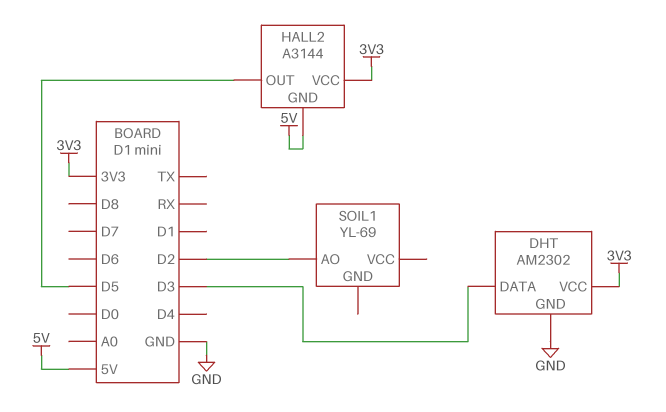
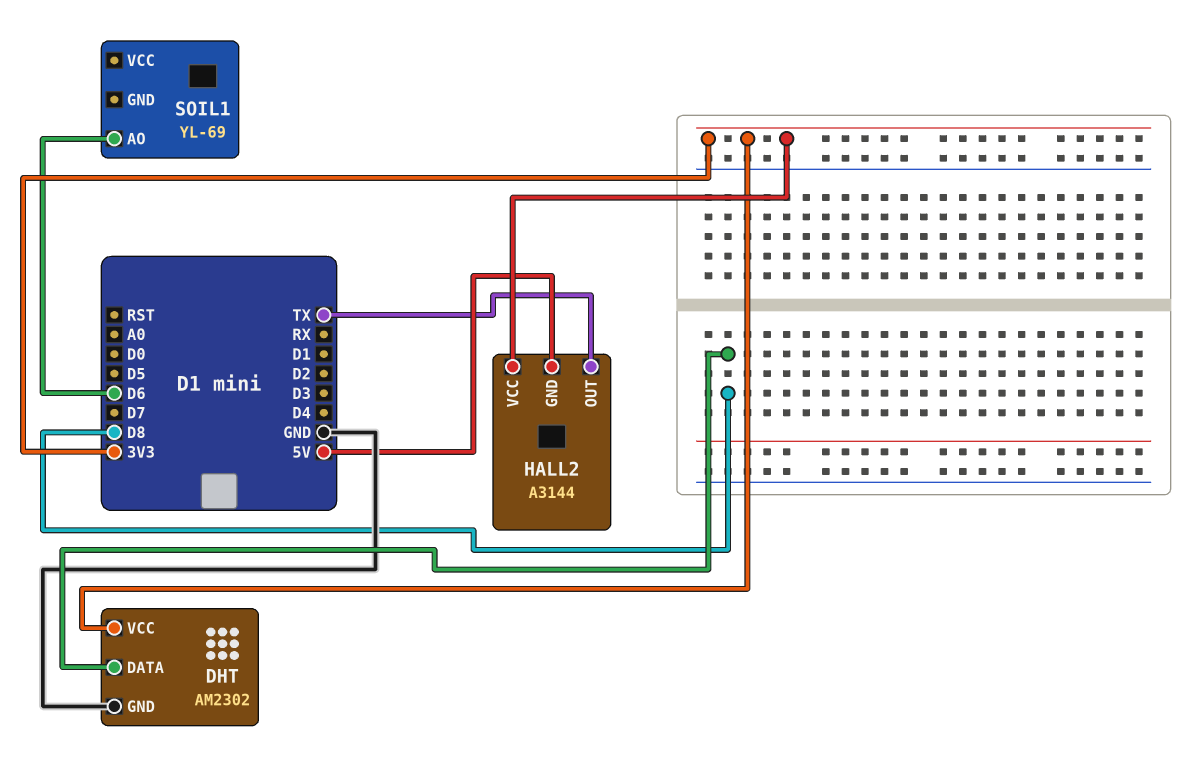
DHT pin DATA: D3 -> D8
HALL2 pin OUT: D5 -> TX
SOIL1 pin AO: D2 -> D6

